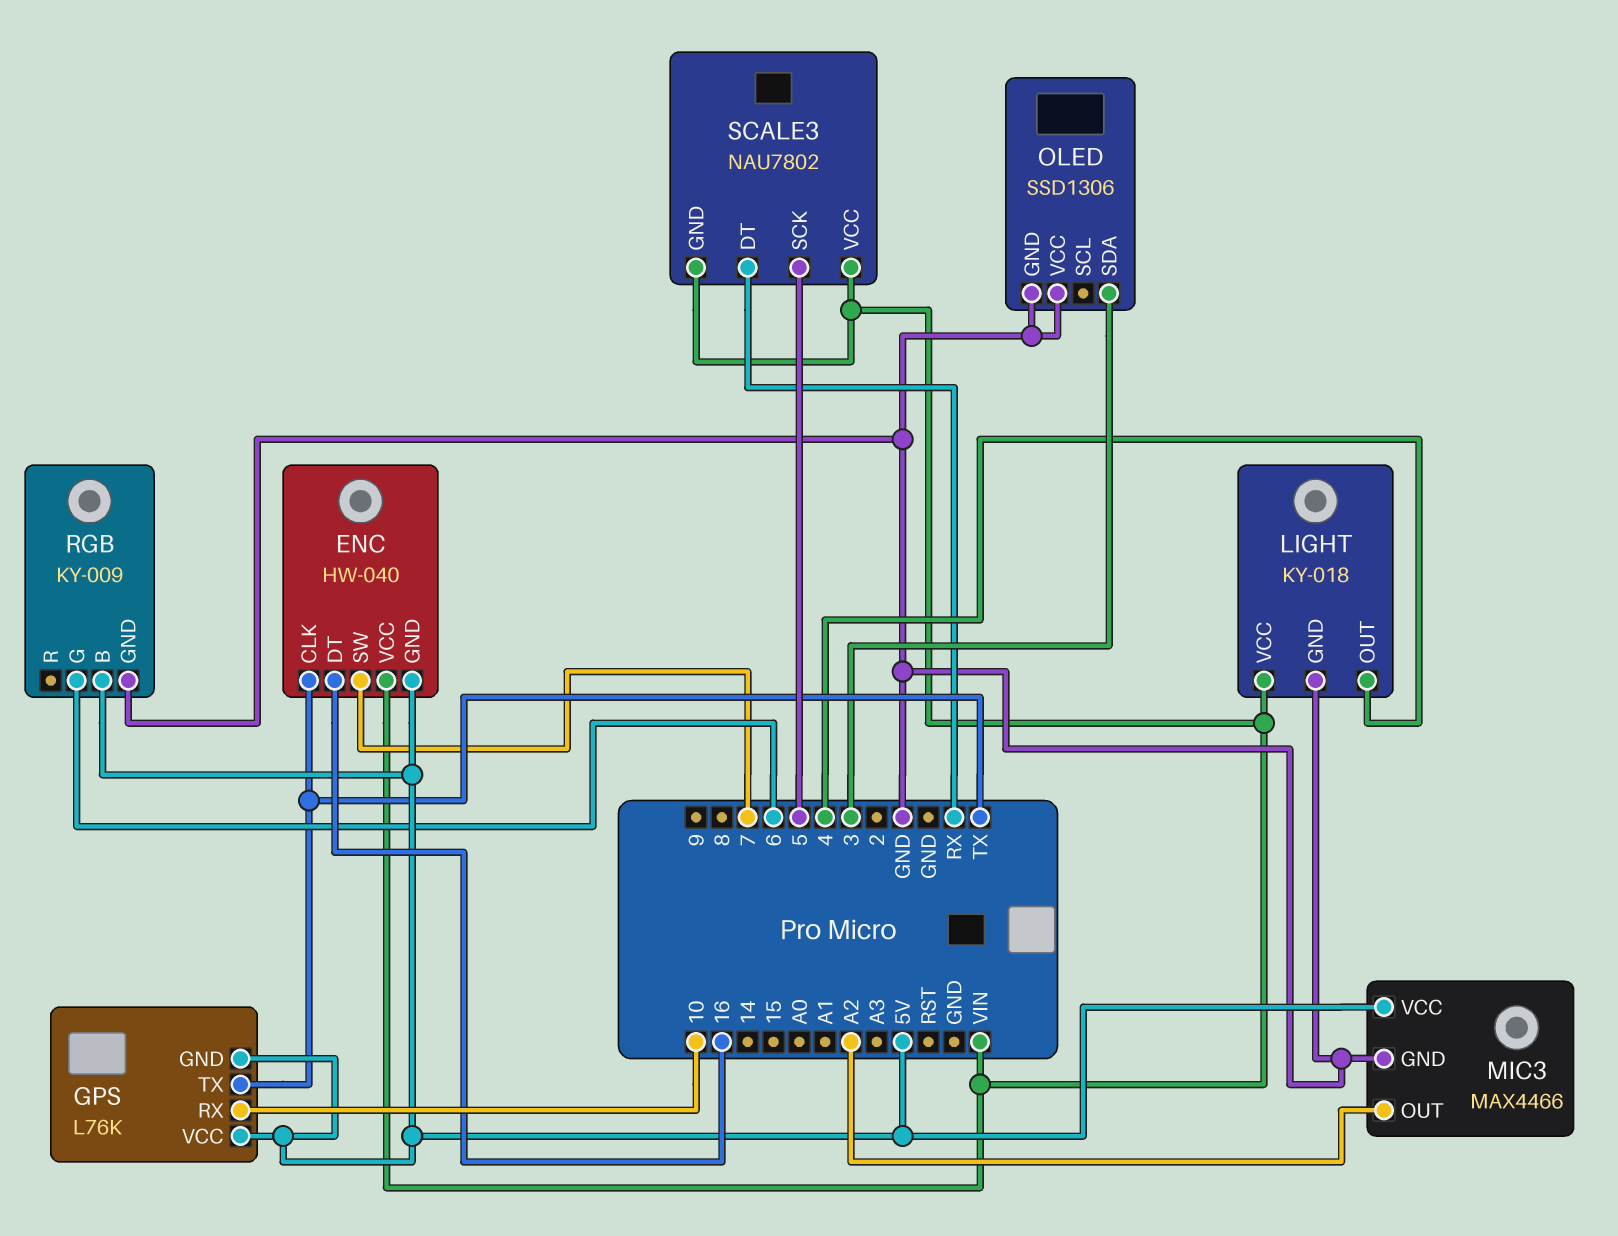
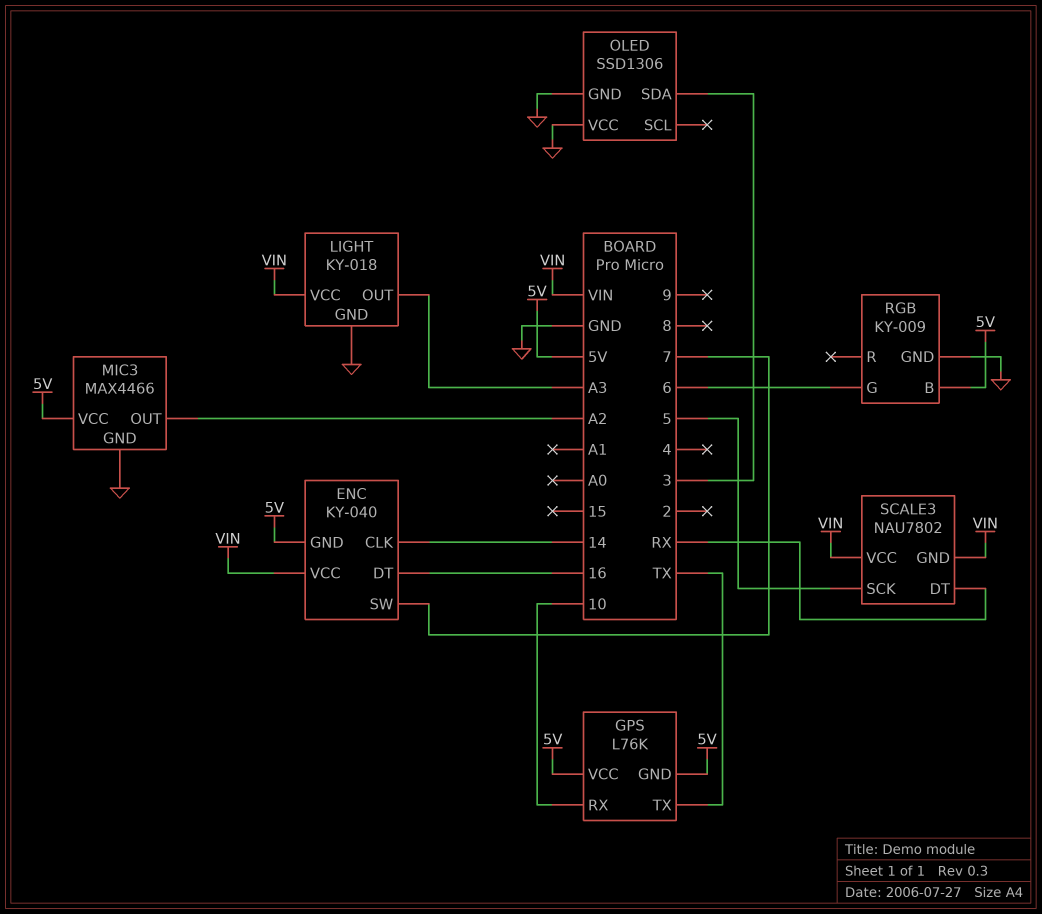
ENC: HW-040 -> KY-040
ENC pin CLK: TX -> 14
LIGHT pin OUT: 4 -> A3

